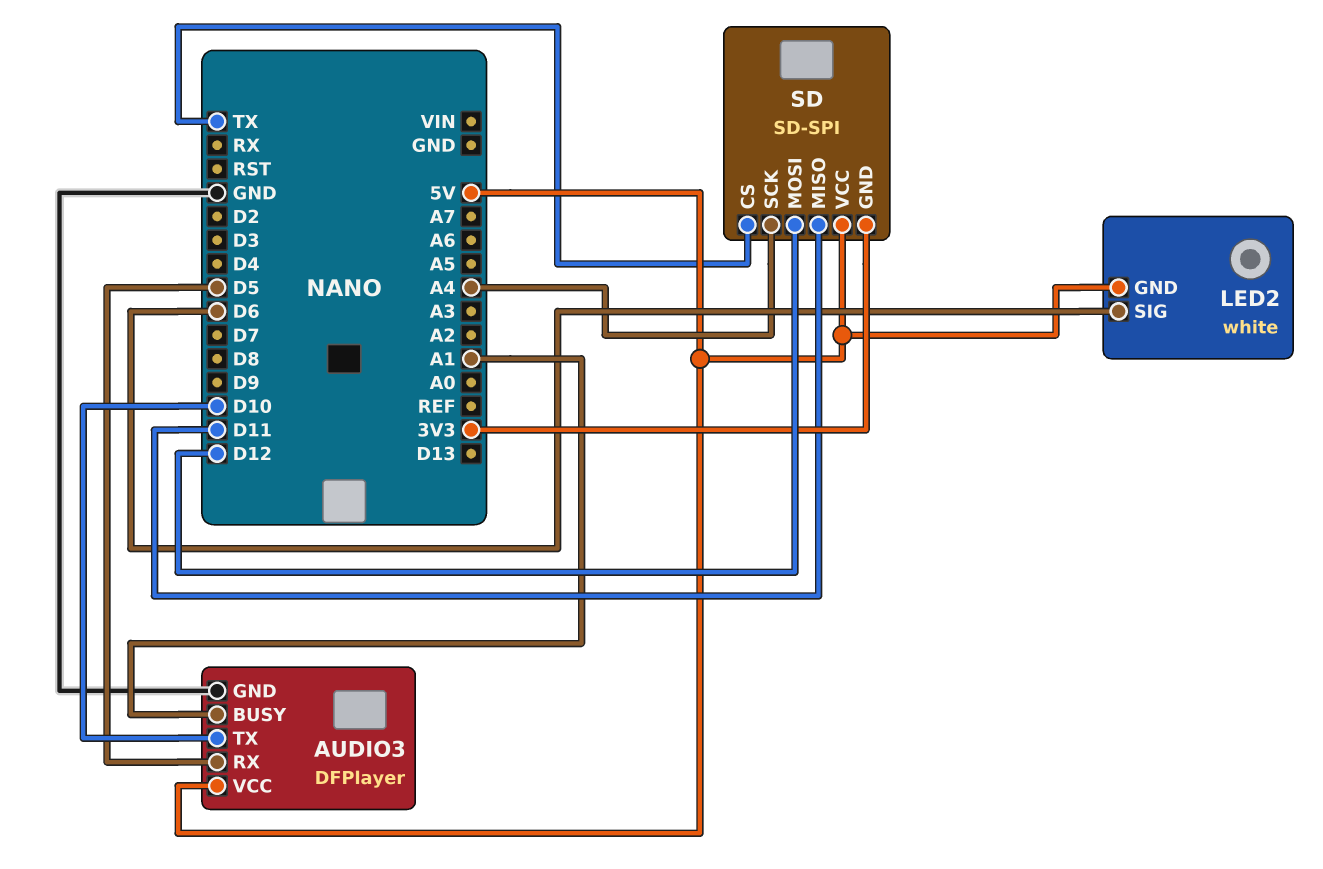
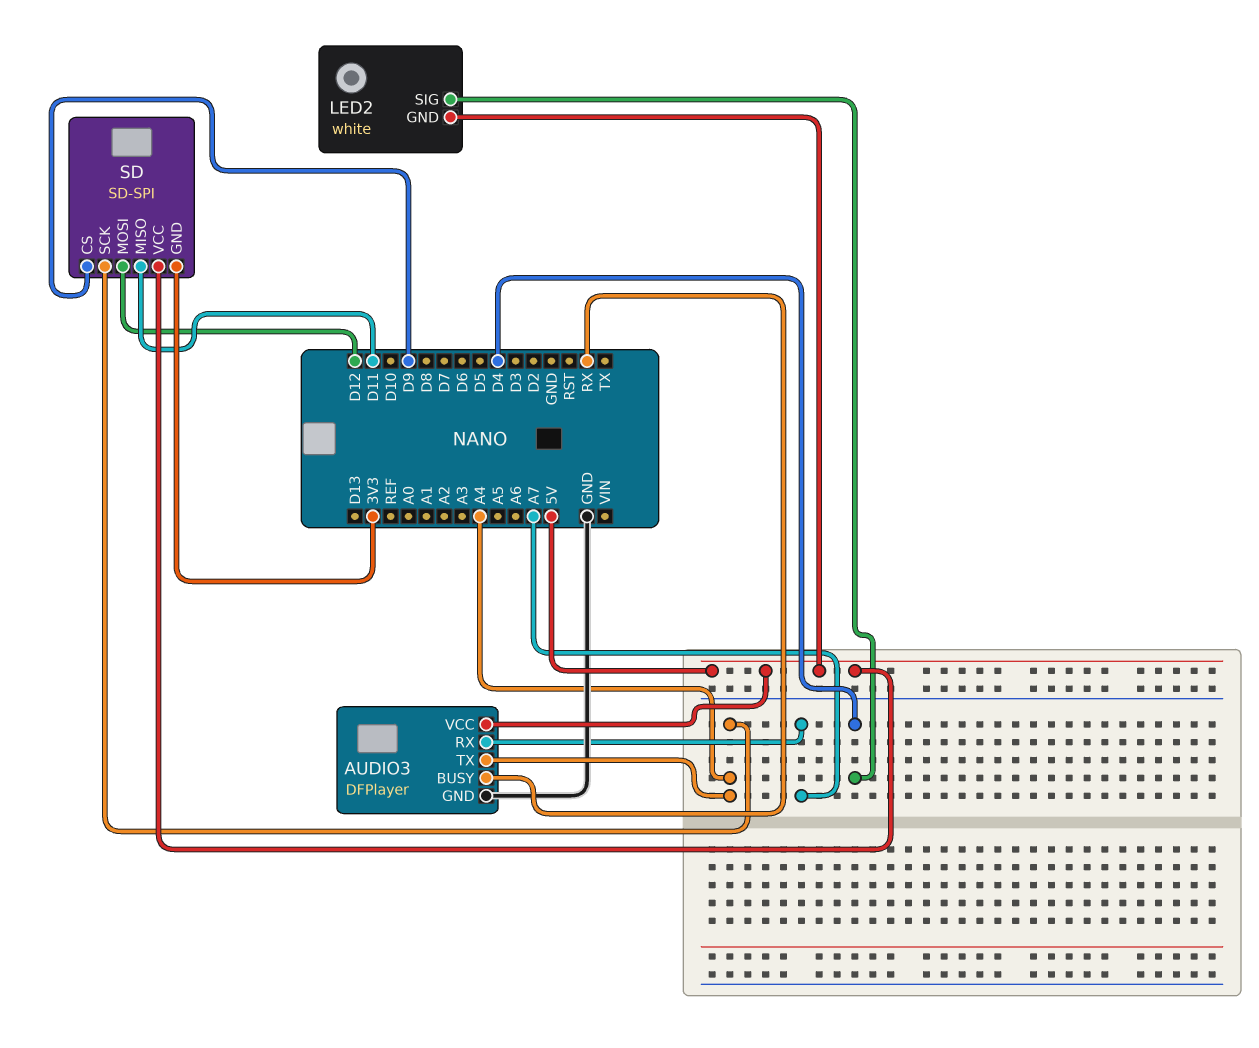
AUDIO3 pin BUSY: A1 -> RX
AUDIO3 pin RX: D5 -> A7
AUDIO3 pin TX: D10 -> A4
LED2 pin SIG: D6 -> D4
SD pin CS: TX -> D9

